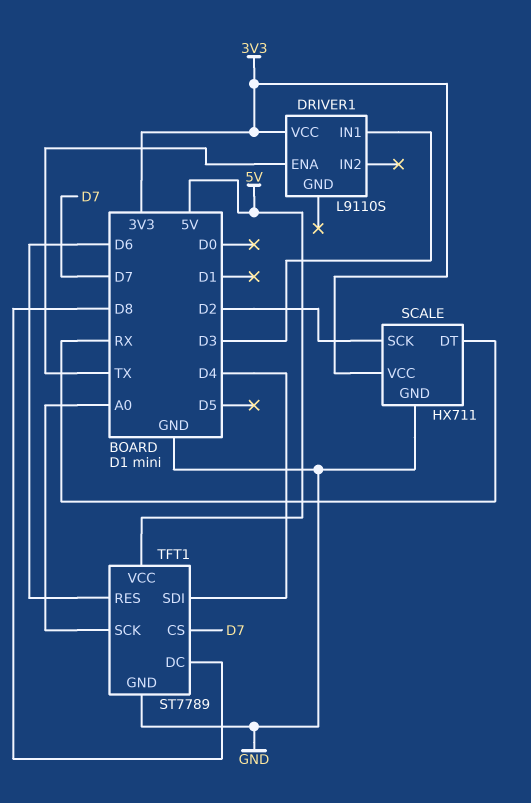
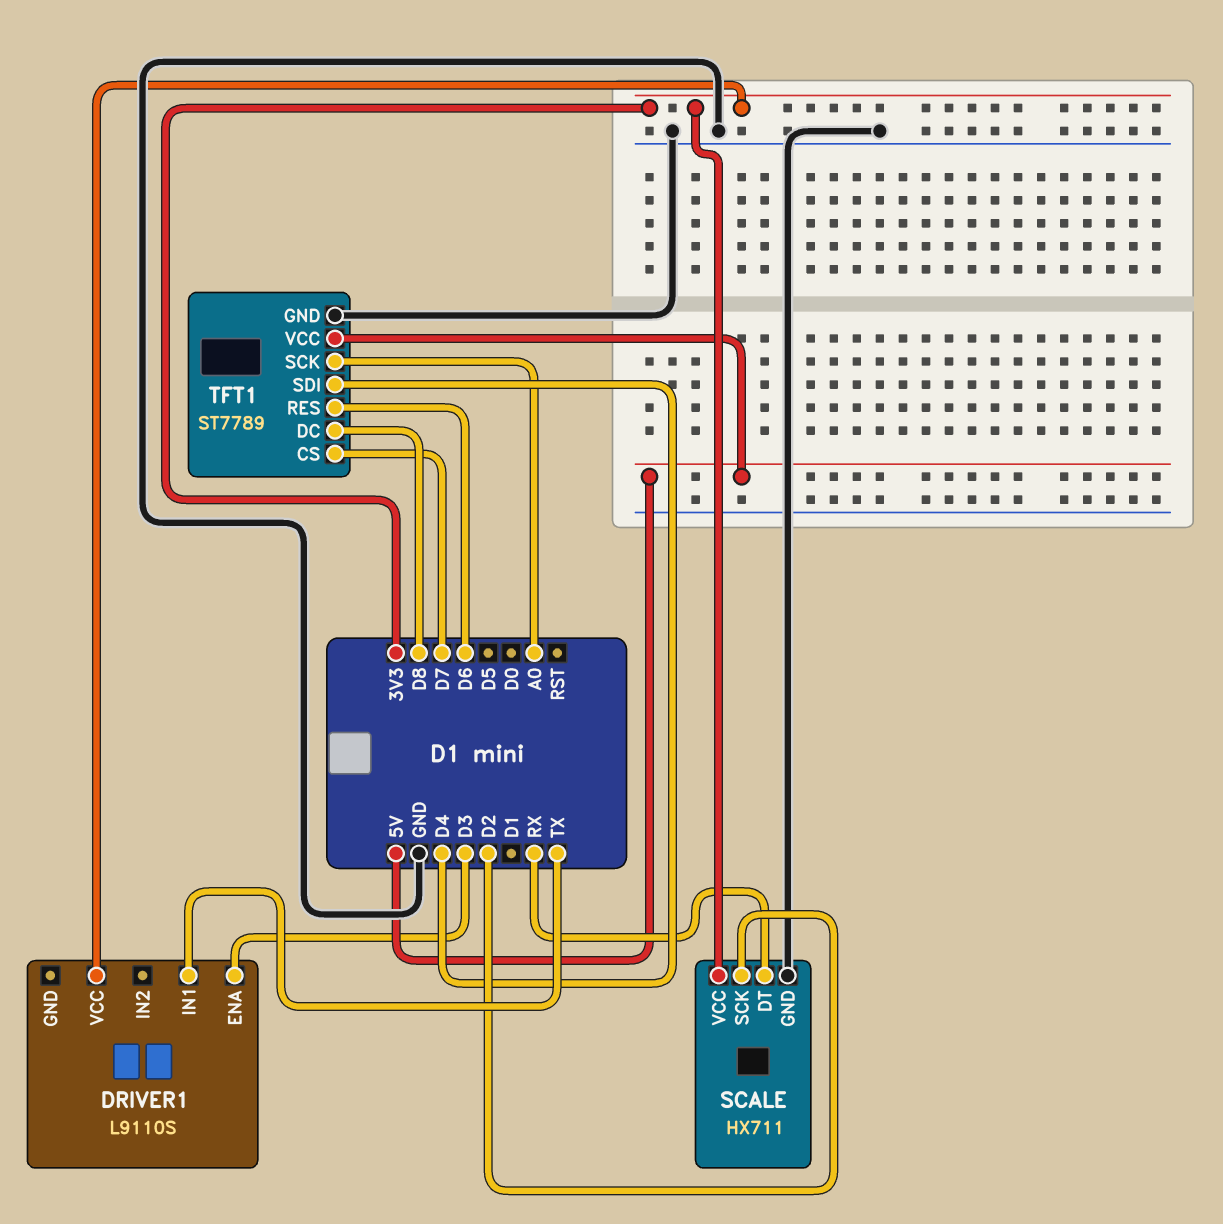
DRIVER1 pin ENA: TX -> D3
DRIVER1 pin IN1: D3 -> TX

